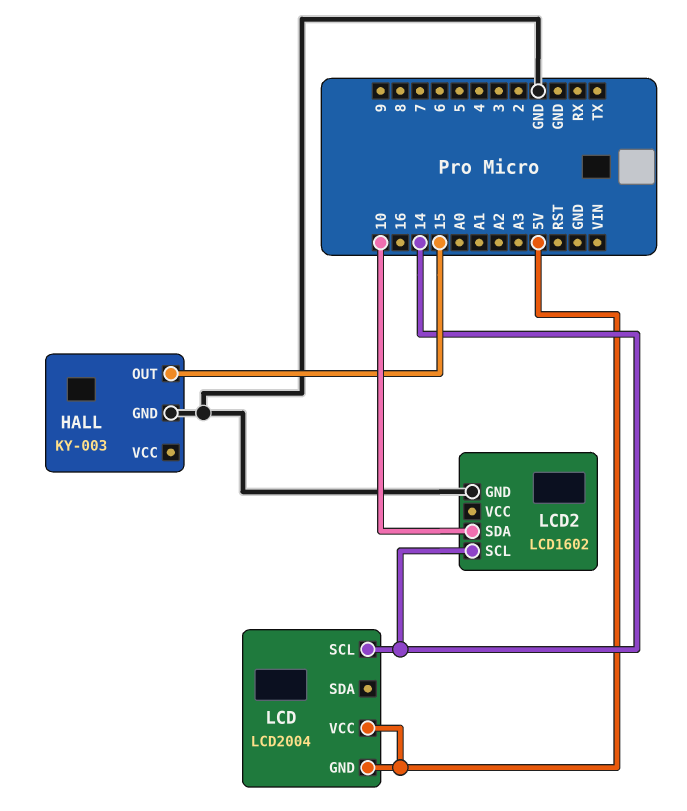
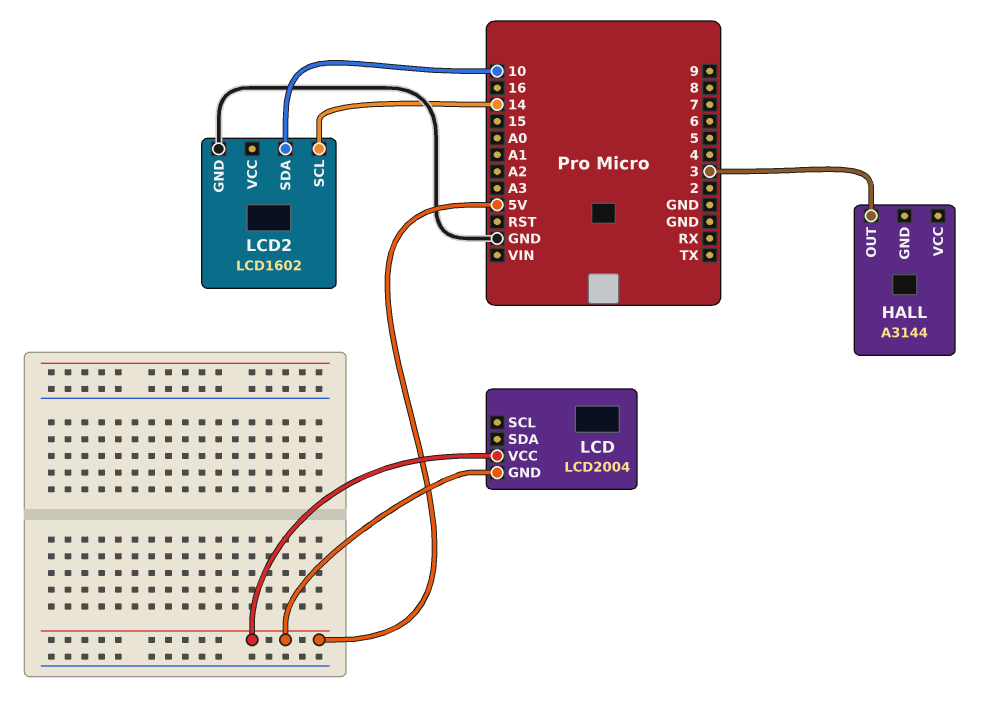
HALL: KY-003 -> A3144
HALL pin GND: GND -> none
HALL pin OUT: 15 -> 3
LCD pin SCL: 14 -> none

